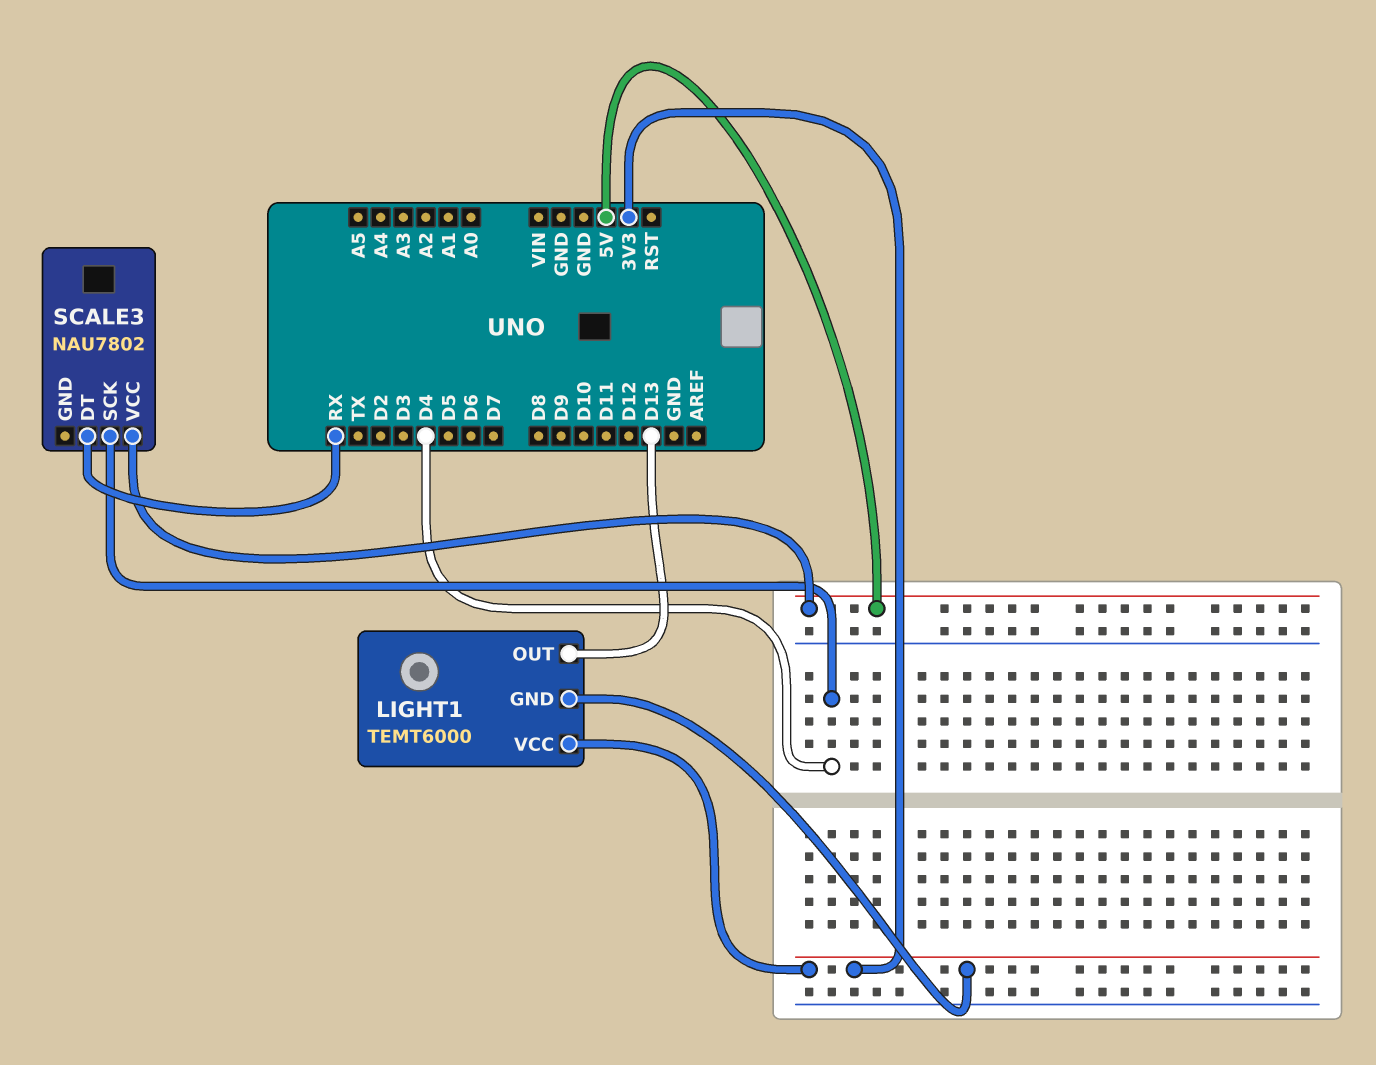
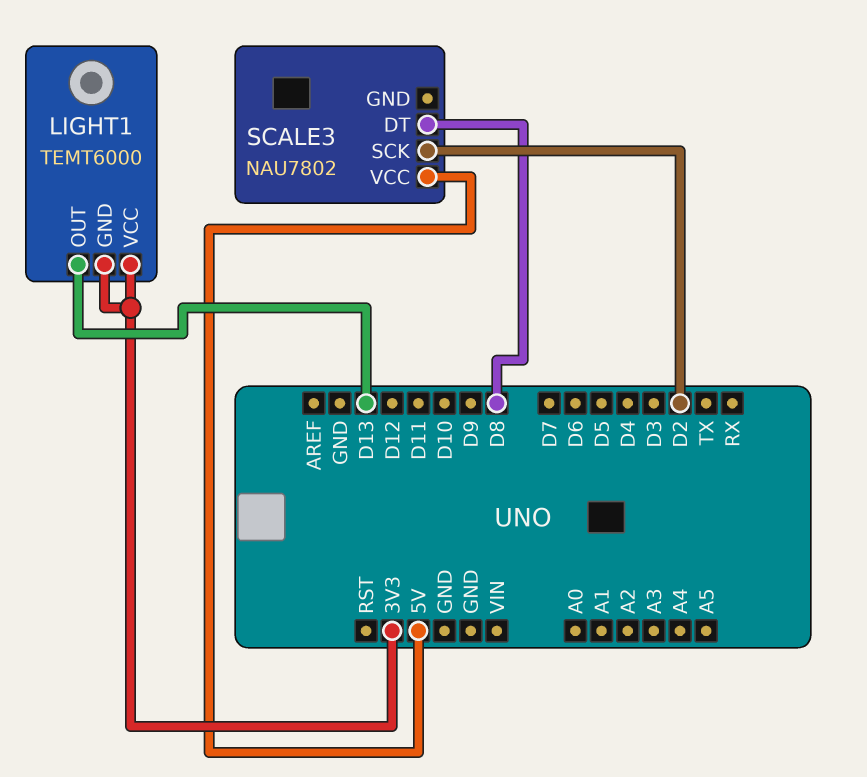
SCALE3 pin DT: RX -> D8
SCALE3 pin SCK: D4 -> D2

